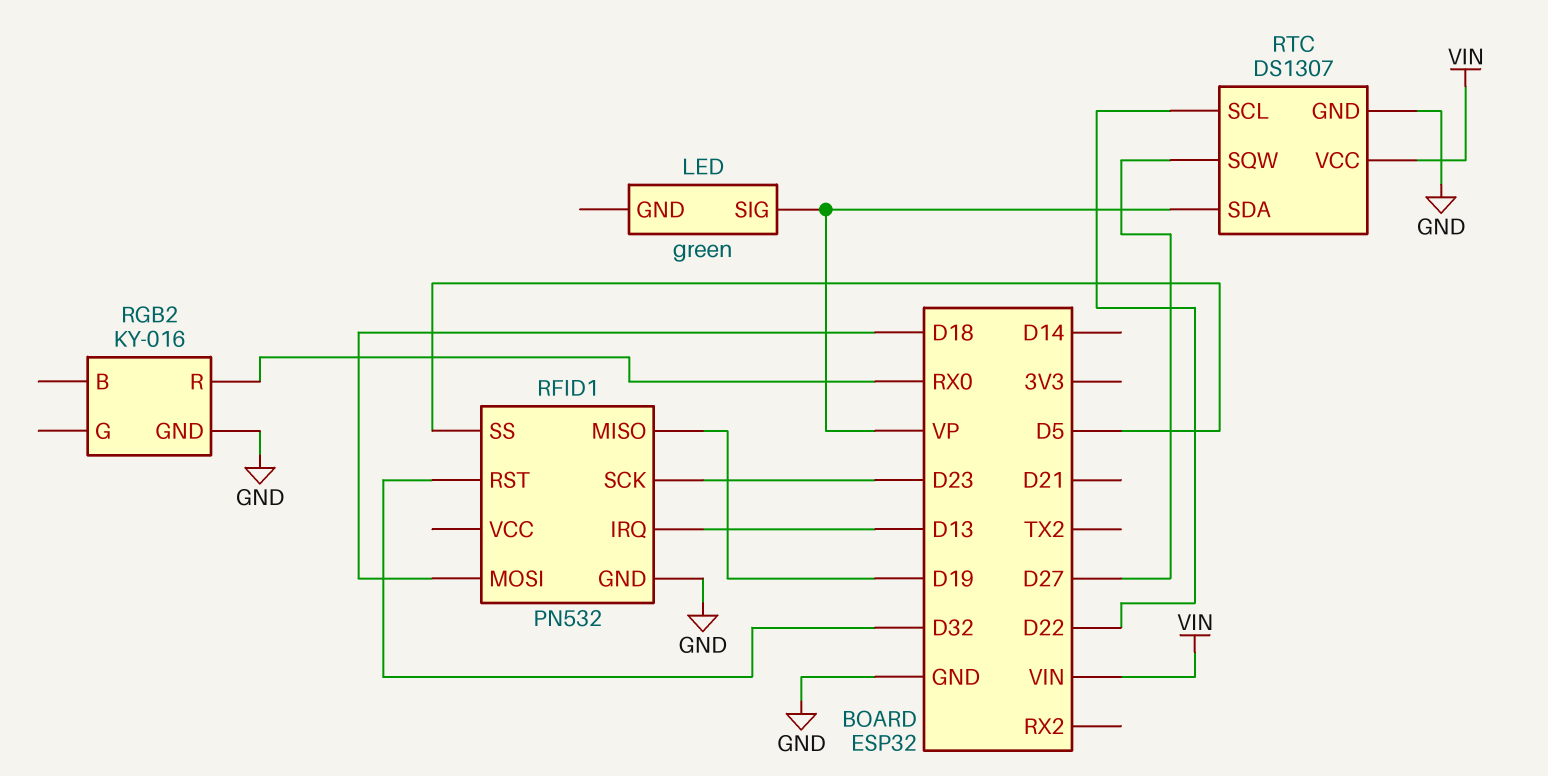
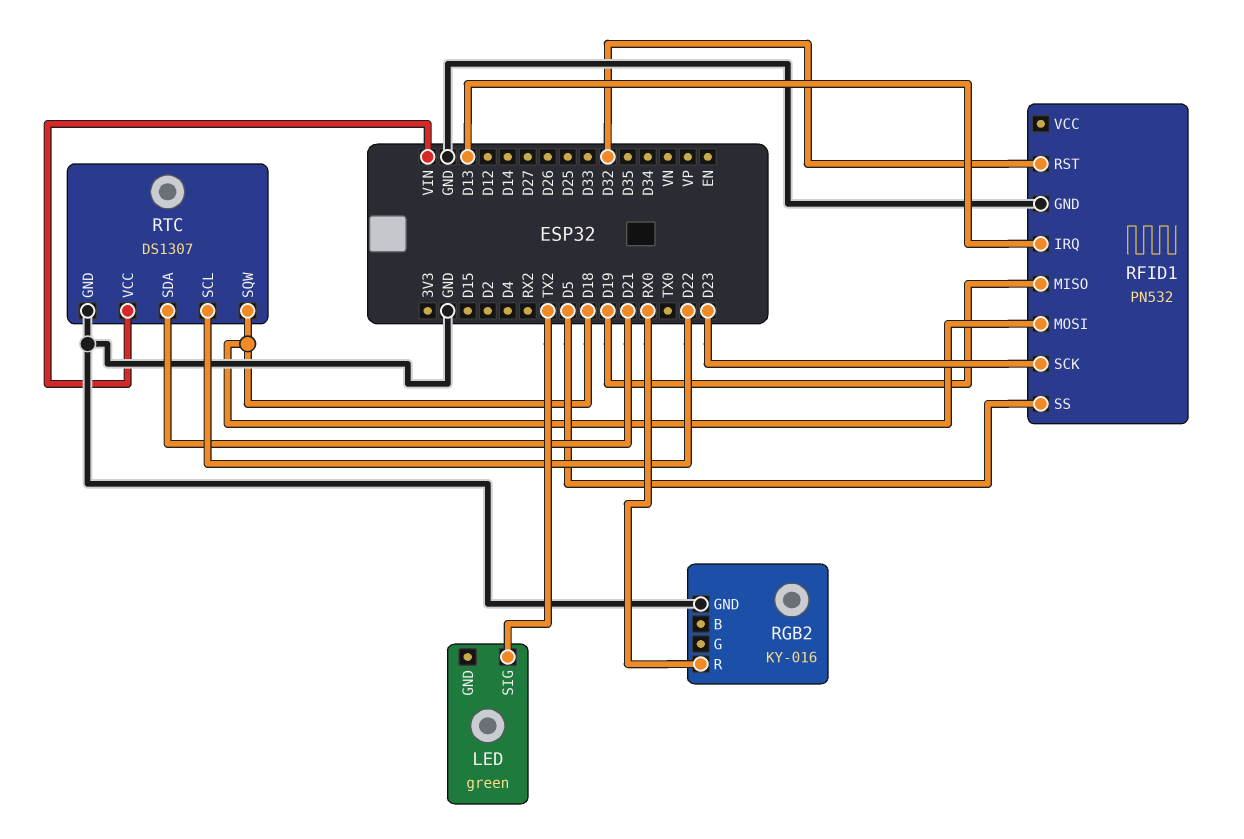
LED pin SIG: VP -> TX2
RTC pin SDA: VP -> D21
RTC pin SQW: D27 -> D18

